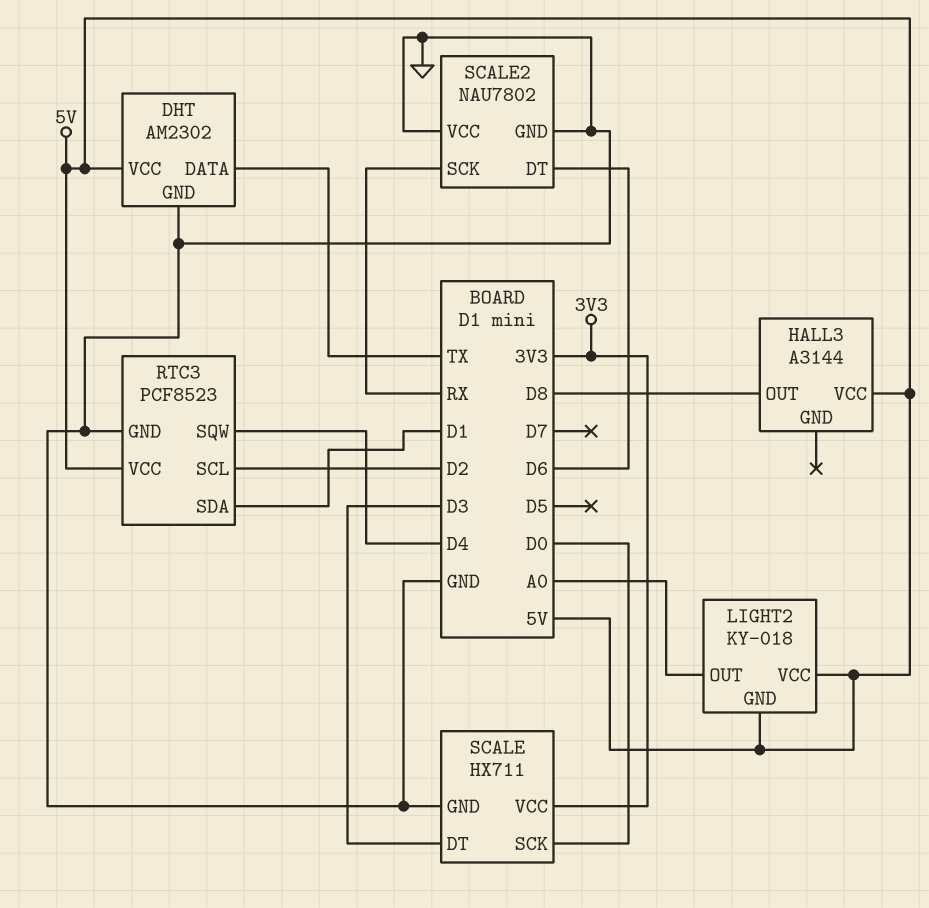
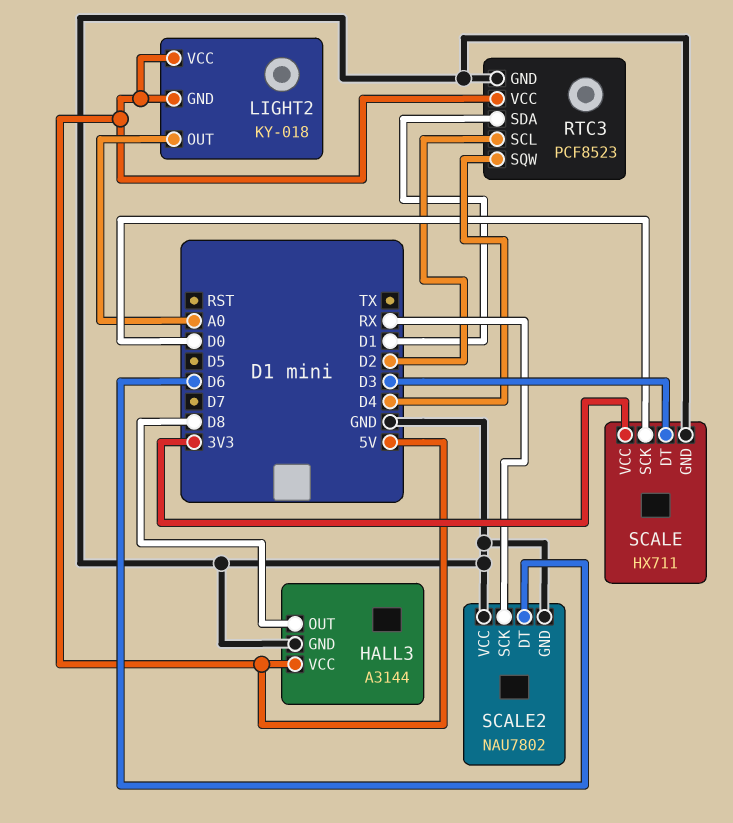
DHT: AM2302 -> none
DHT pin DATA: TX -> none
DHT pin GND: GND -> none
DHT pin VCC: 5V -> none
HALL3 pin GND: none -> GND

